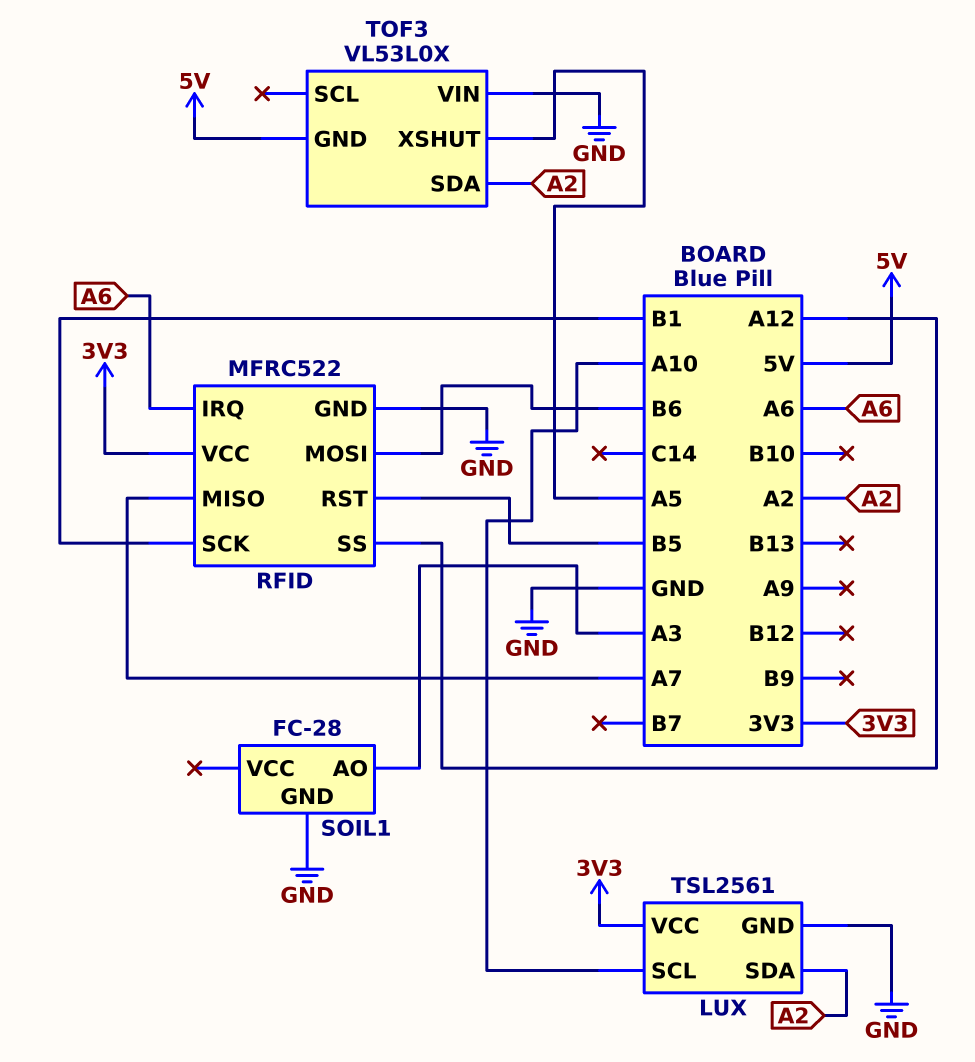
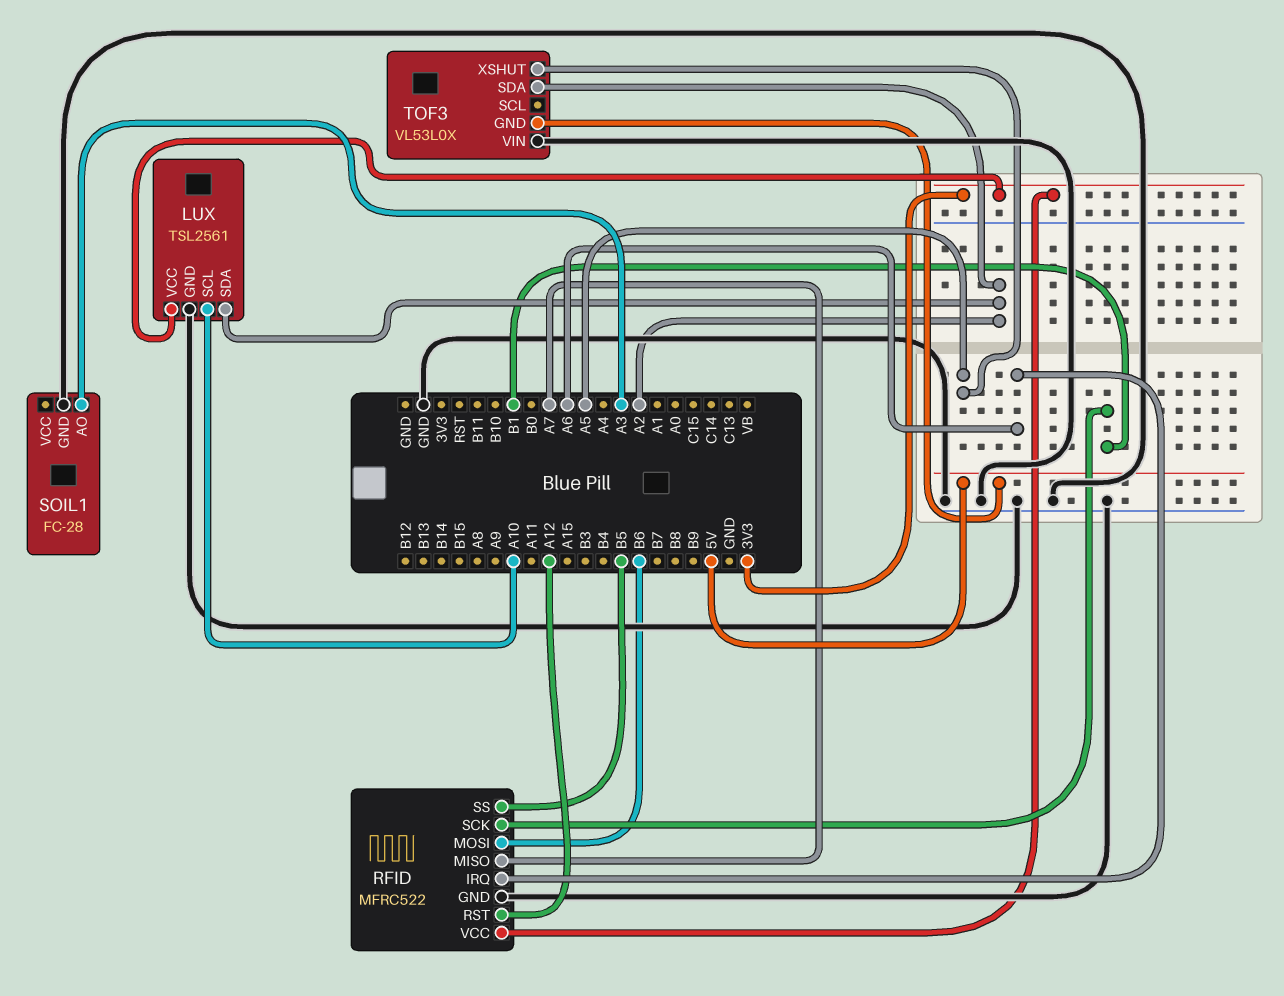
RFID pin RST: B5 -> A12
RFID pin SS: A12 -> B5

